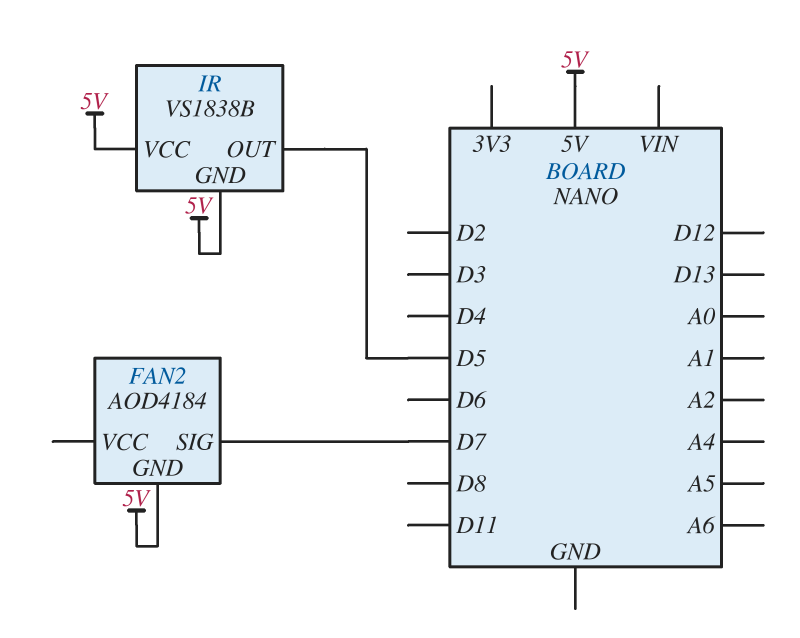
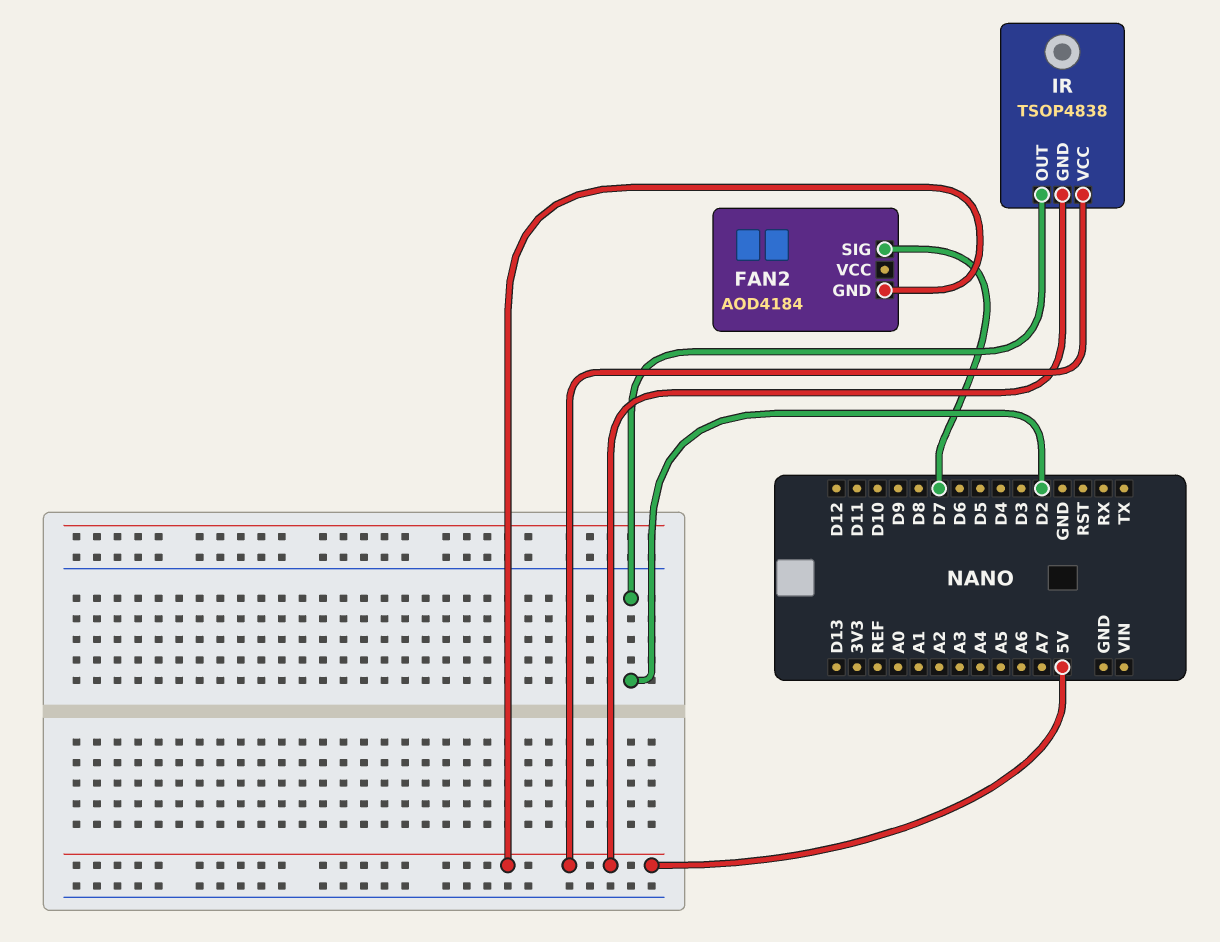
IR: VS1838B -> TSOP4838
IR pin OUT: D5 -> D2

